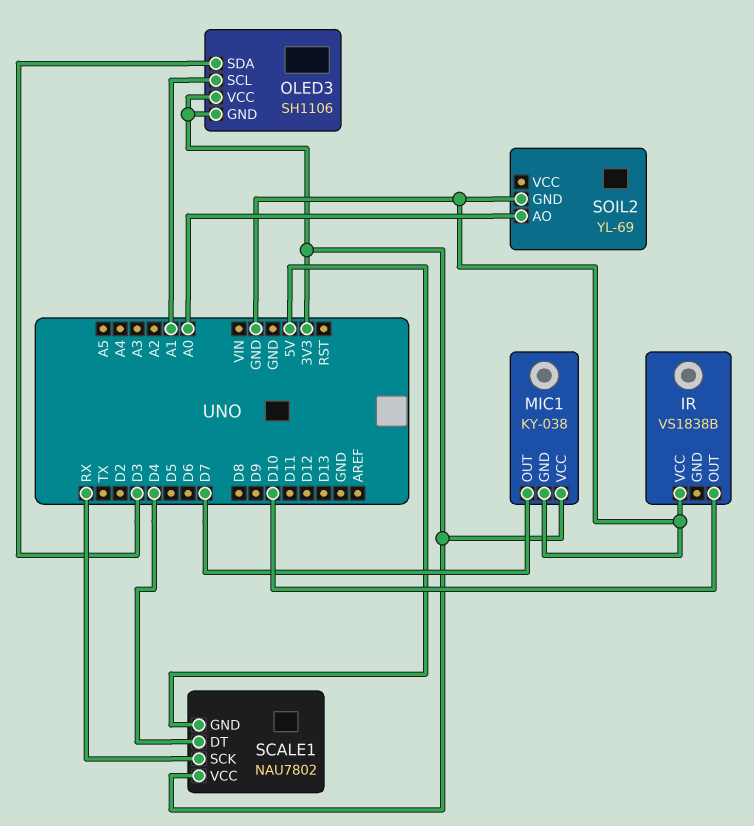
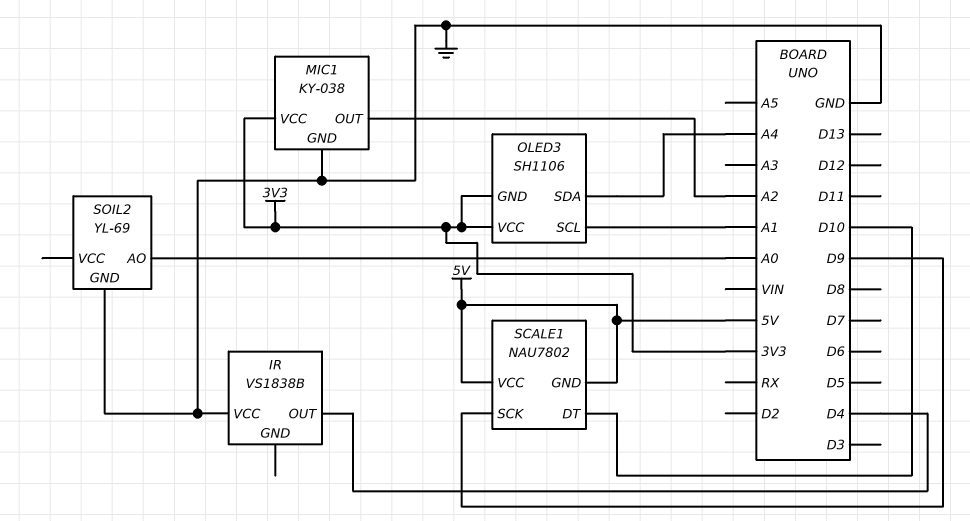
IR pin OUT: D10 -> D4
MIC1 pin OUT: D7 -> A2
OLED3 pin SDA: D3 -> A4
SCALE1 pin DT: D4 -> D10
SCALE1 pin SCK: RX -> D9
SCALE1 pin VCC: 3V3 -> 5V

